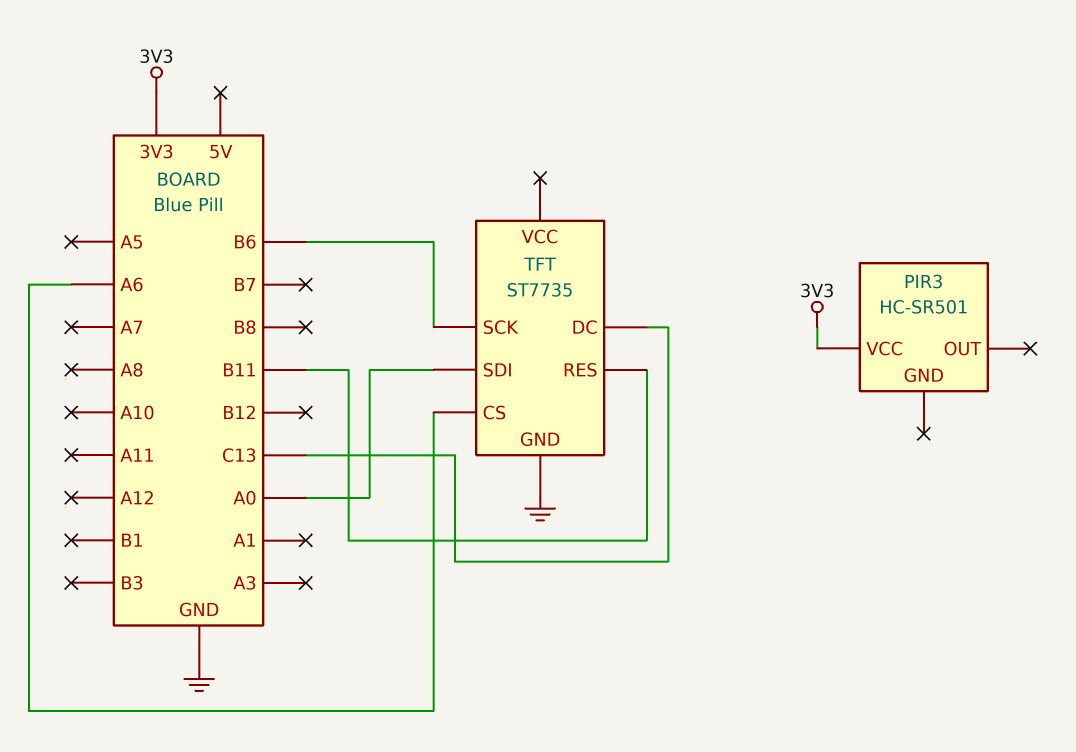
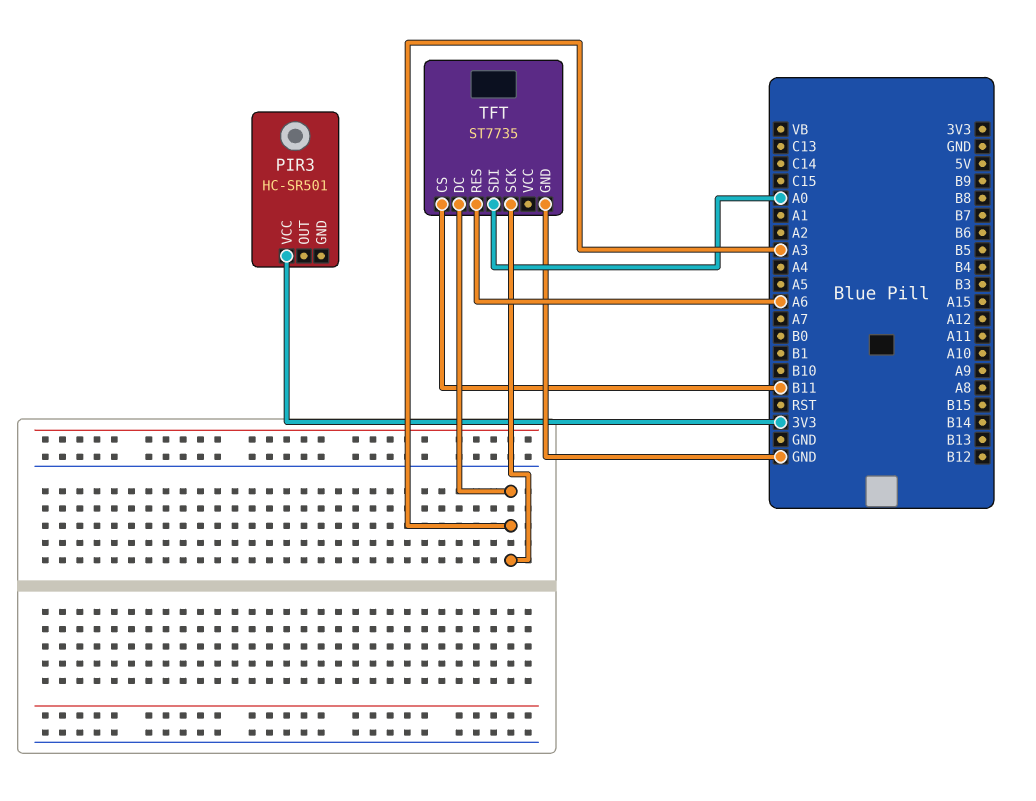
TFT pin CS: A6 -> B11
TFT pin DC: C13 -> A3
TFT pin RES: B11 -> A6
TFT pin SCK: B6 -> A3

